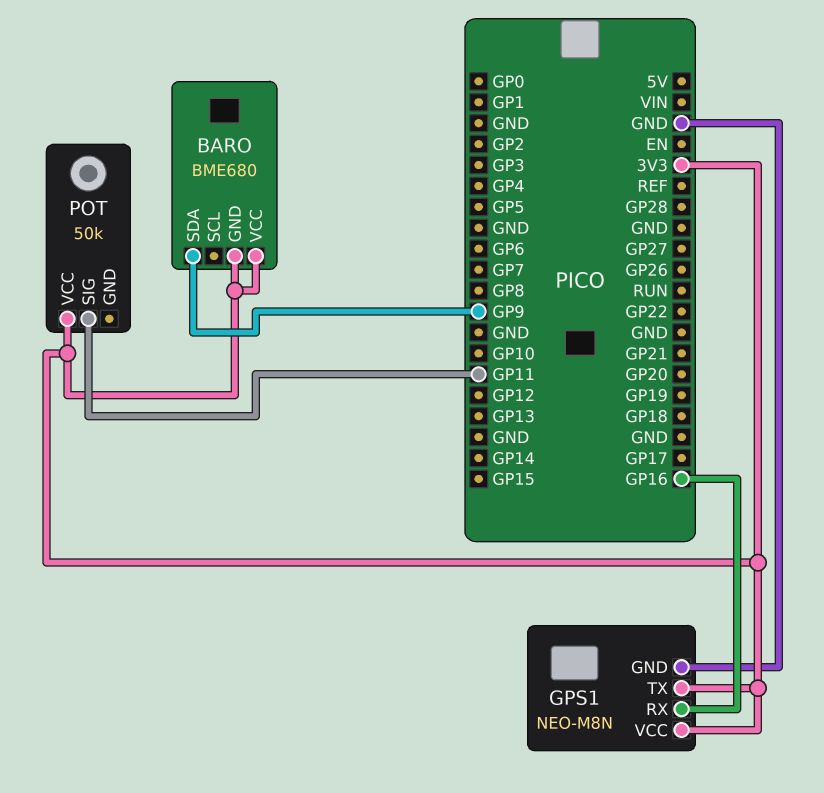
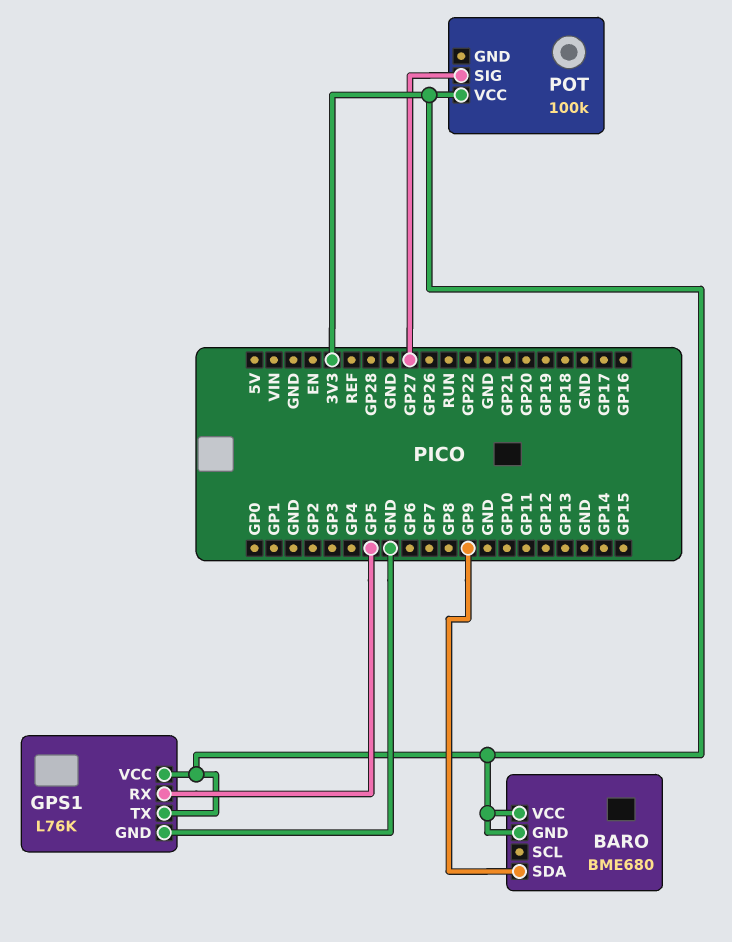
GPS1: NEO-M8N -> L76K
GPS1 pin RX: GP16 -> GP5
POT: 50k -> 100k
POT pin SIG: GP11 -> GP27

